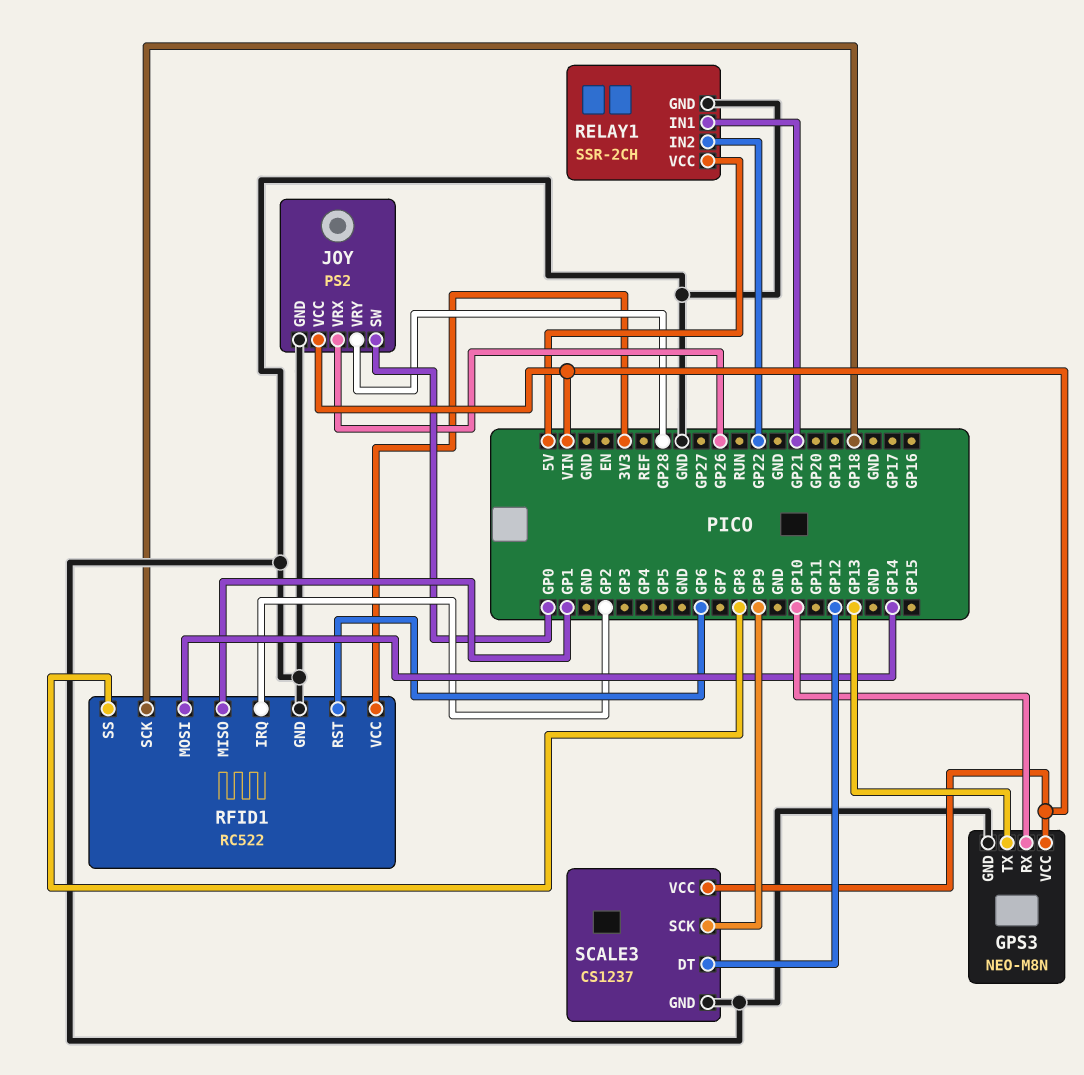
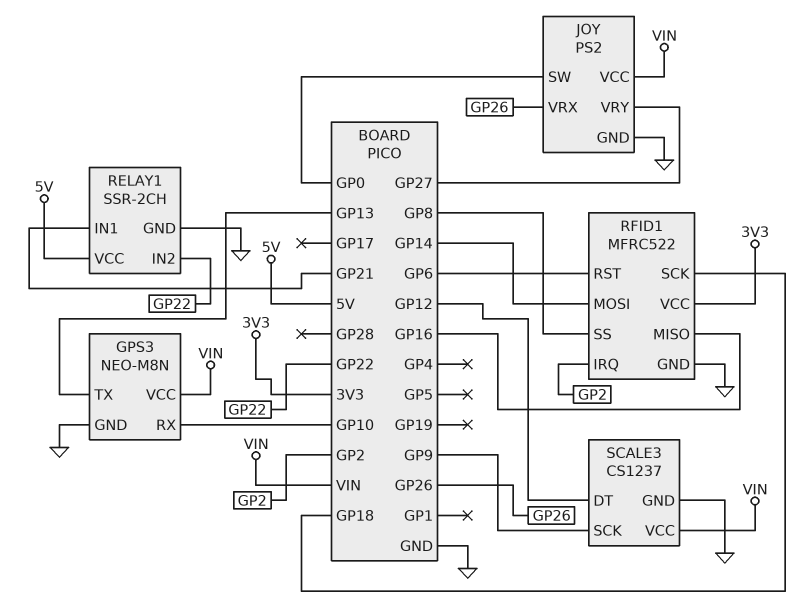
JOY pin VRY: GP28 -> GP27
RFID1: RC522 -> MFRC522
RFID1 pin MISO: GP1 -> GP16

